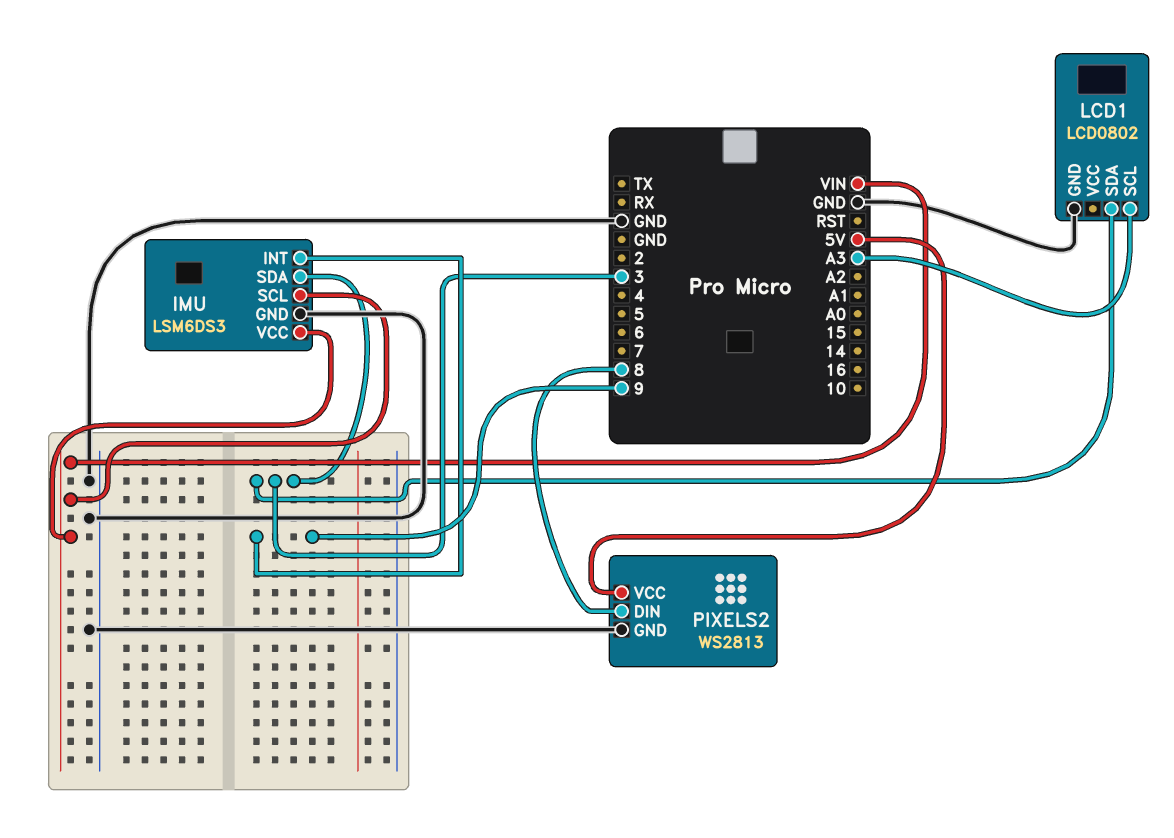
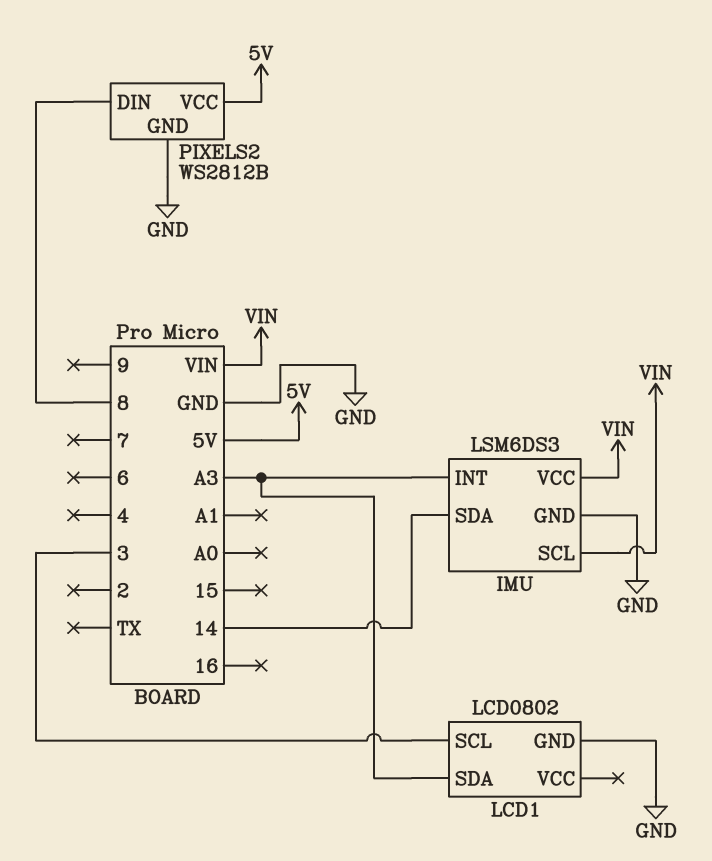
IMU pin INT: 9 -> A3
IMU pin SDA: 3 -> 14
LCD1 pin SCL: A3 -> 3
LCD1 pin SDA: 3 -> A3
PIXELS2: WS2813 -> WS2812B

